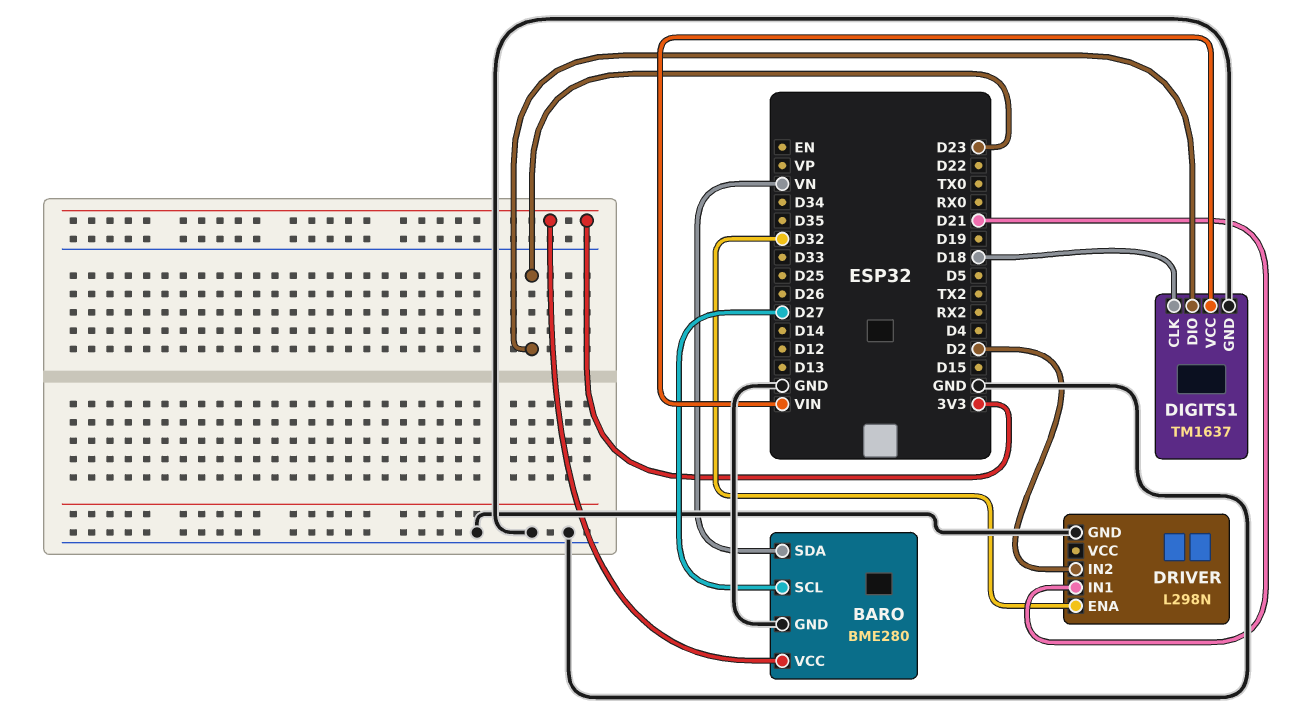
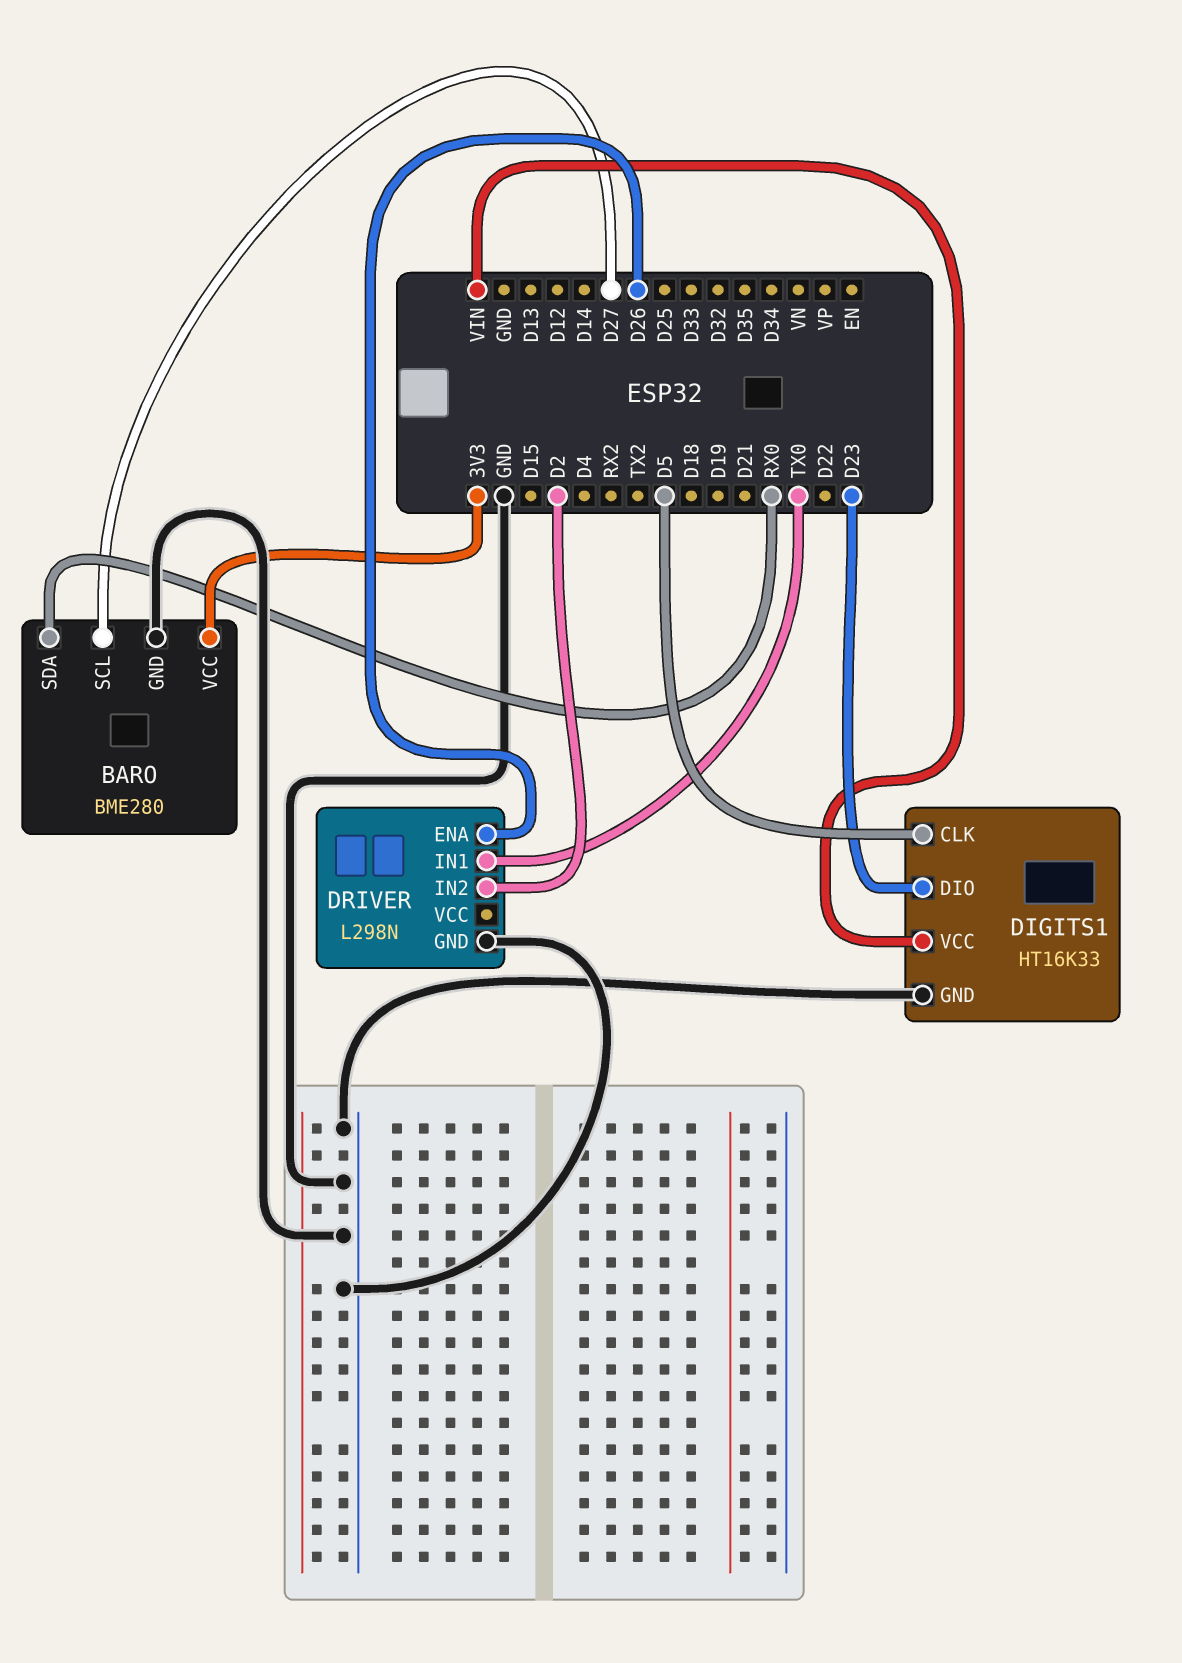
BARO pin SDA: VN -> RX0
DIGITS1: TM1637 -> HT16K33
DIGITS1 pin CLK: D18 -> D5
DRIVER pin ENA: D32 -> D26
DRIVER pin IN1: D21 -> TX0

